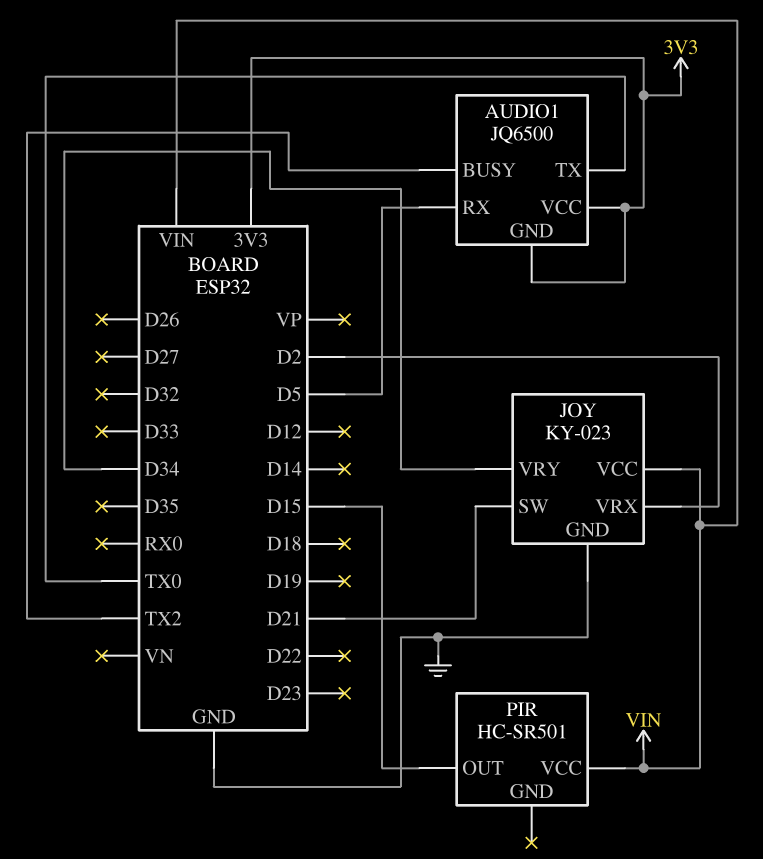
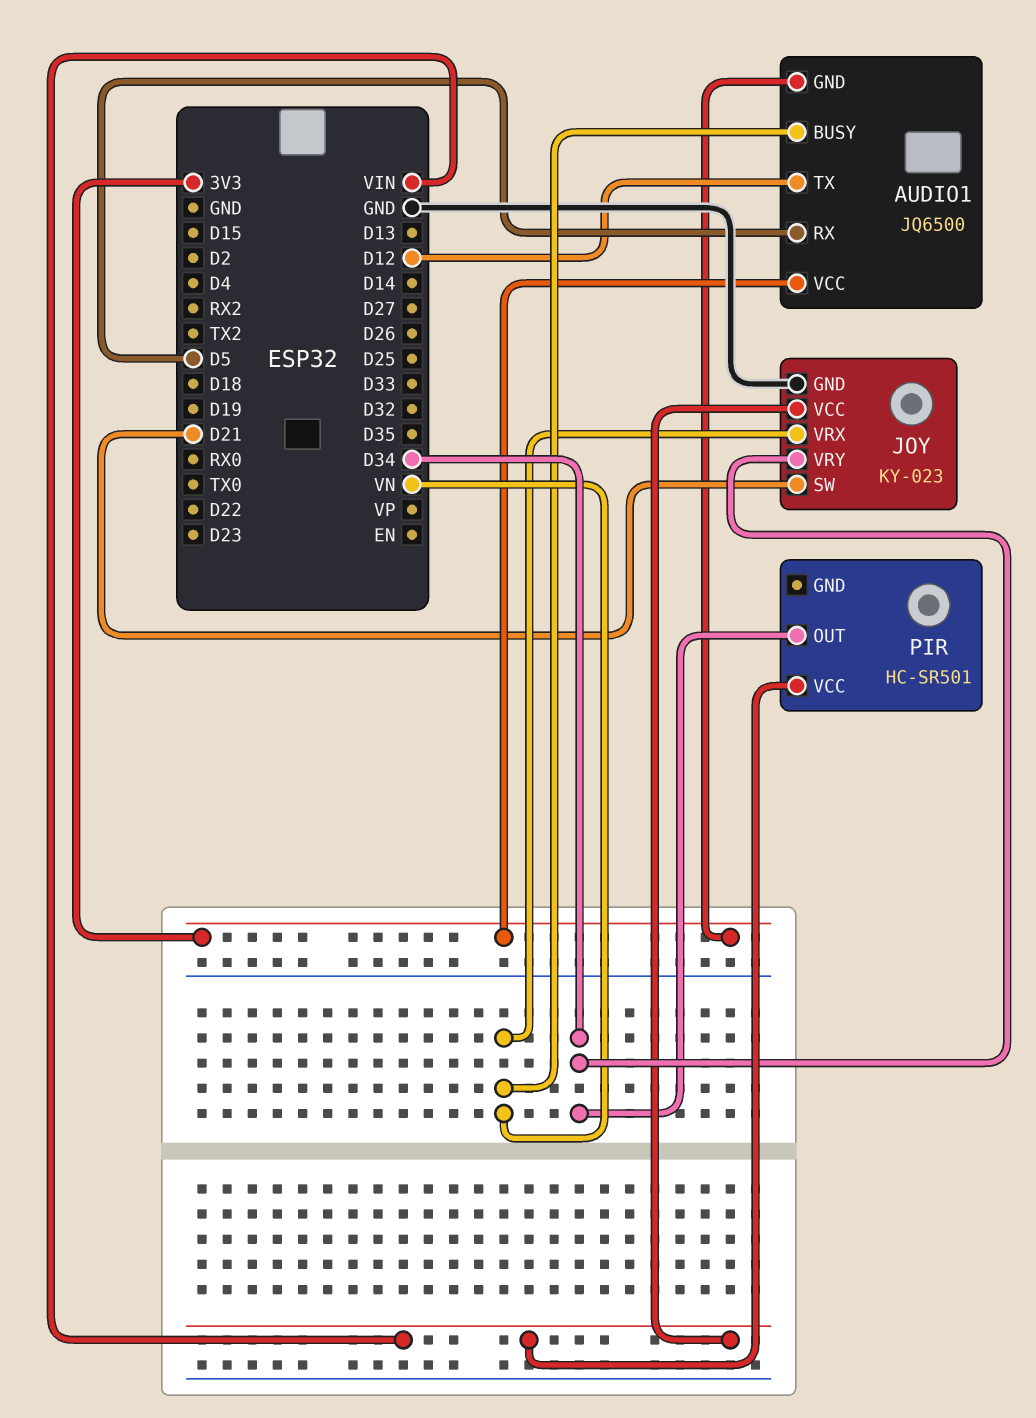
AUDIO1 pin BUSY: TX2 -> VN
AUDIO1 pin TX: TX0 -> D12
JOY pin VRX: D2 -> VN
PIR pin OUT: D15 -> D34

